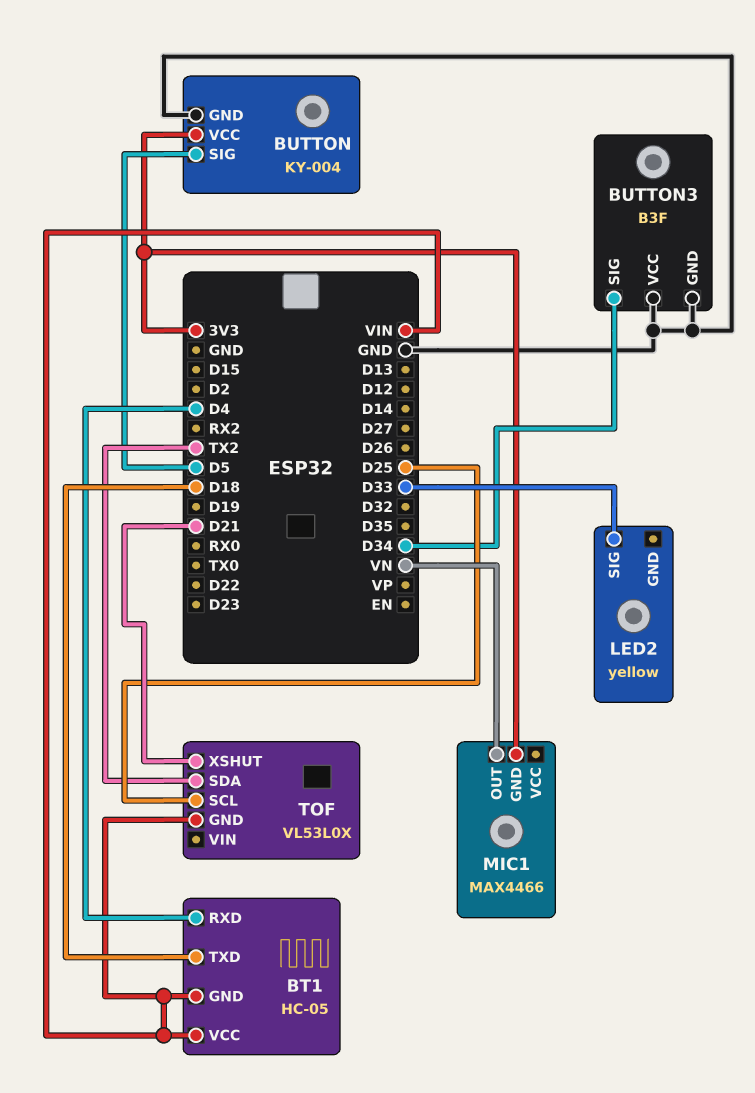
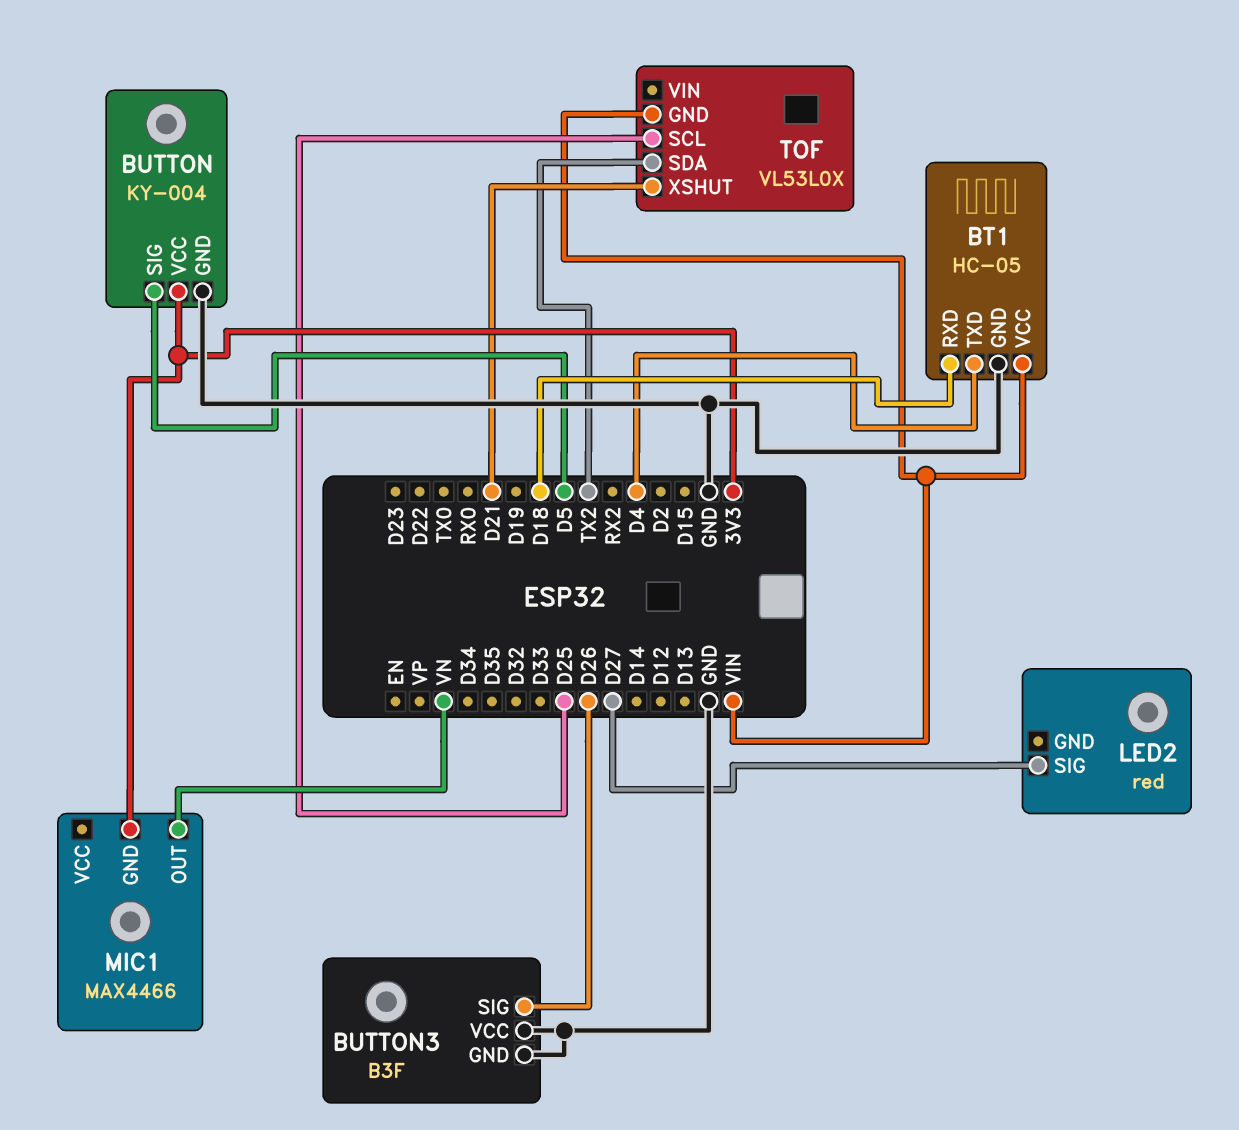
BT1 pin GND: VIN -> GND
BT1 pin RXD: D4 -> D18
BT1 pin TXD: D18 -> D4
BUTTON3 pin SIG: D34 -> D26
LED2: yellow -> red
LED2 pin SIG: D33 -> D27

